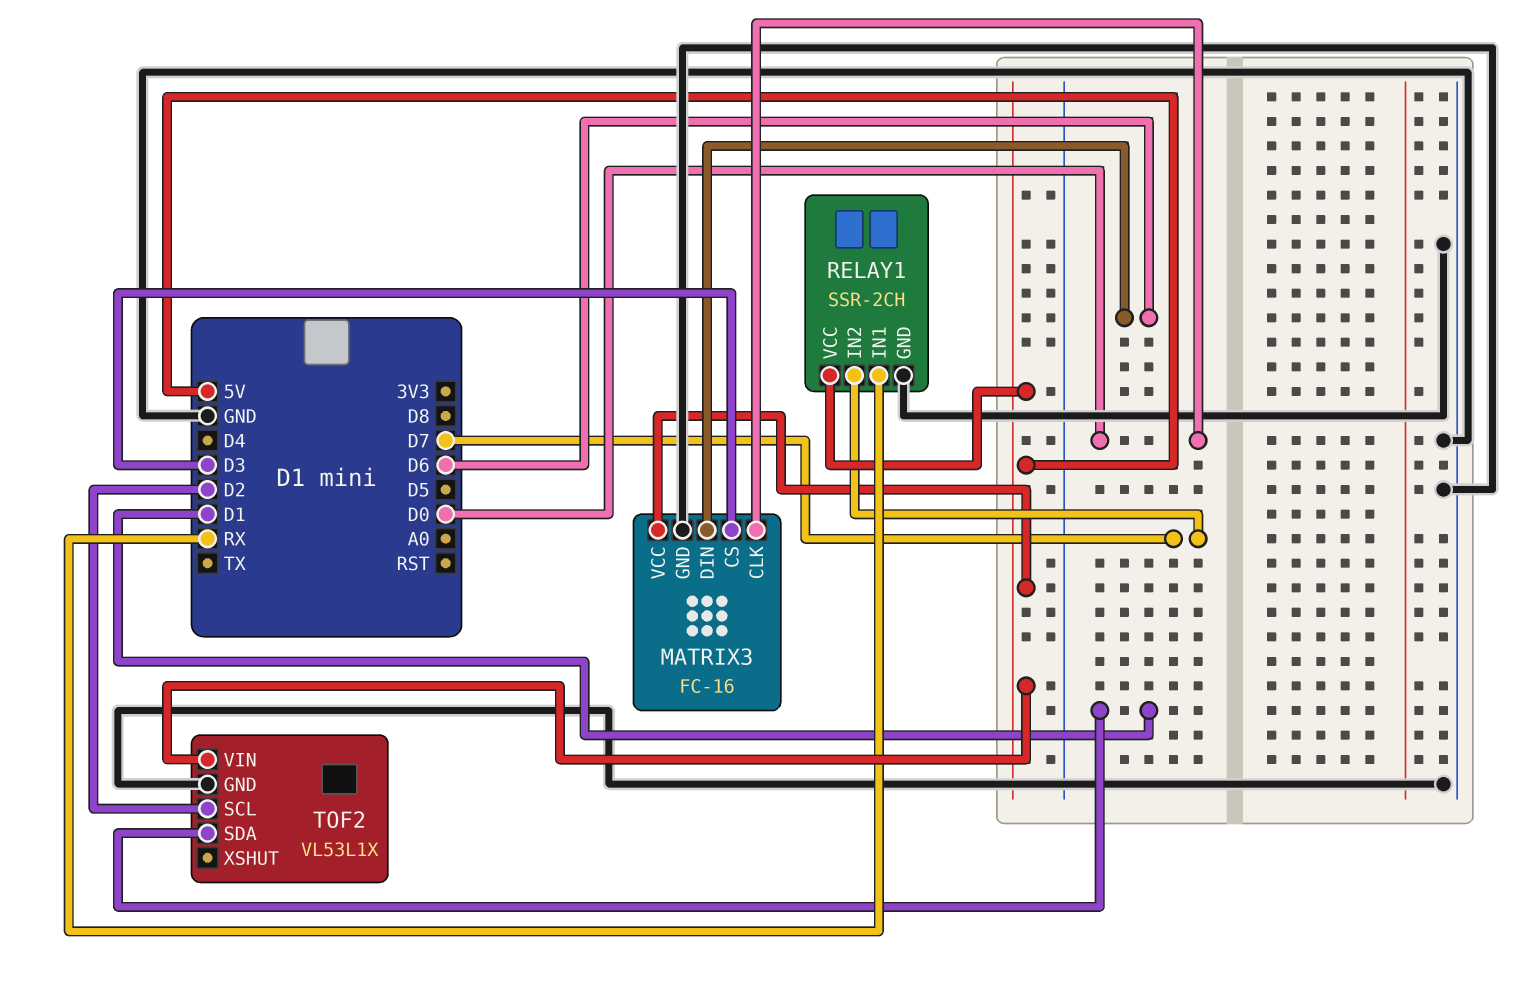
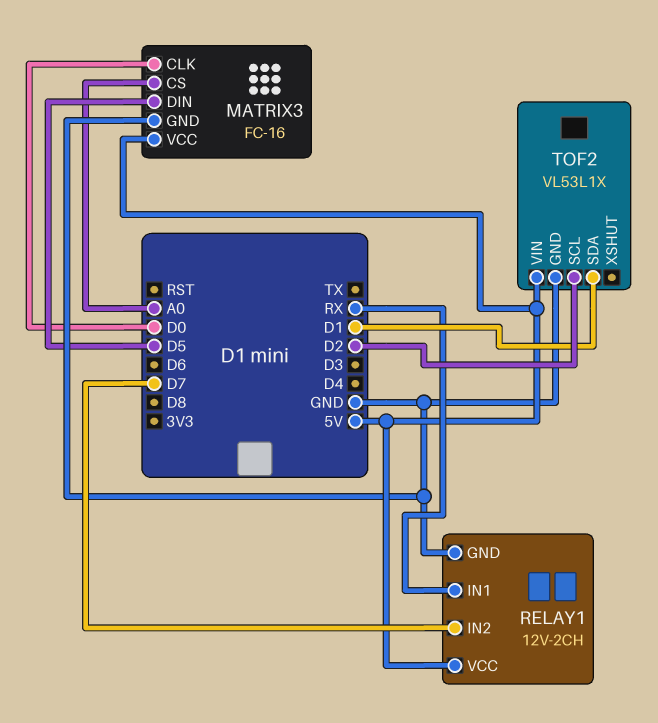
MATRIX3 pin CS: D3 -> A0
MATRIX3 pin DIN: D6 -> D5
RELAY1: SSR-2CH -> 12V-2CH

